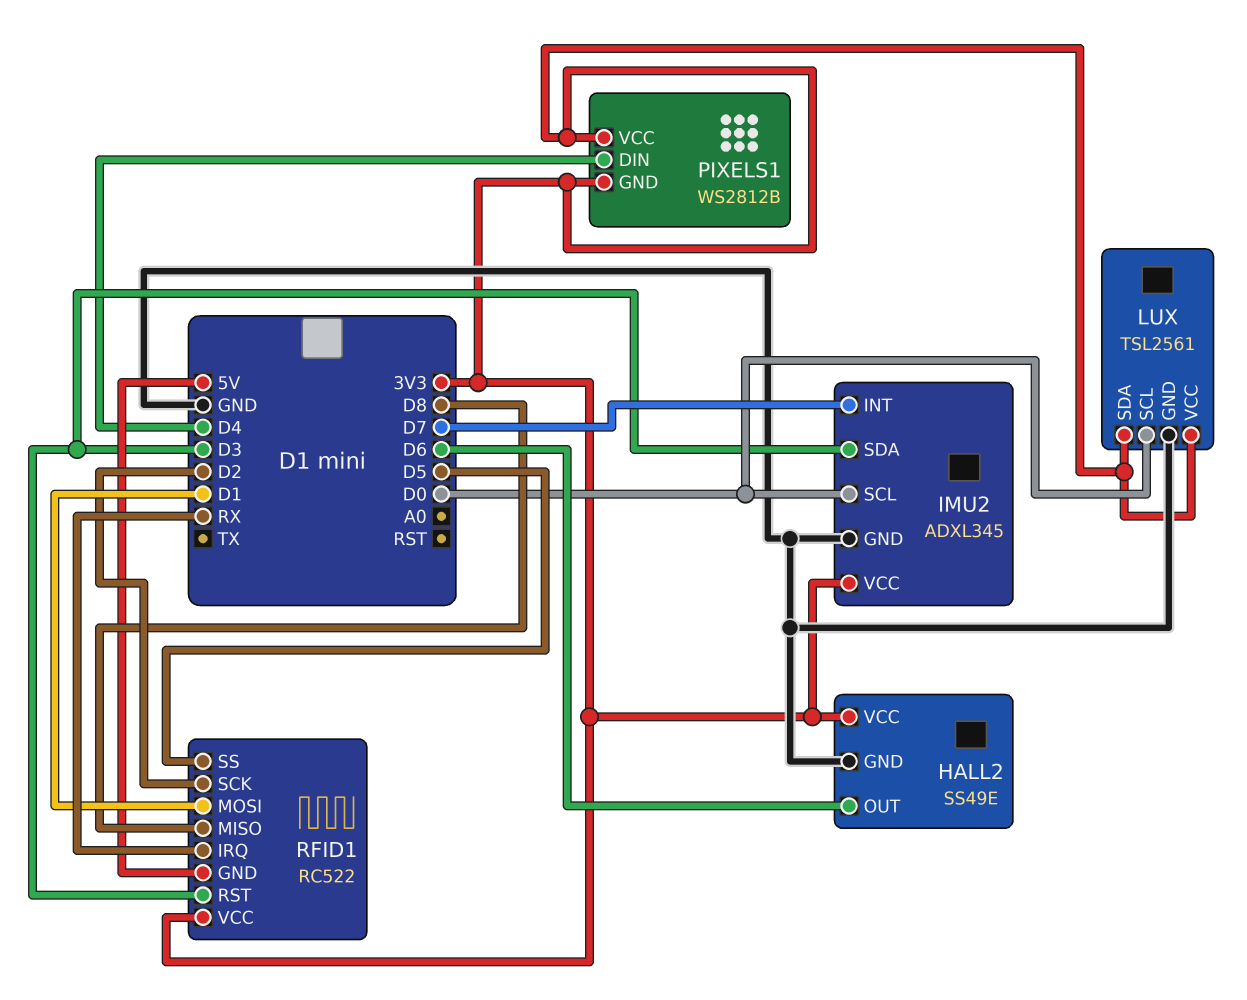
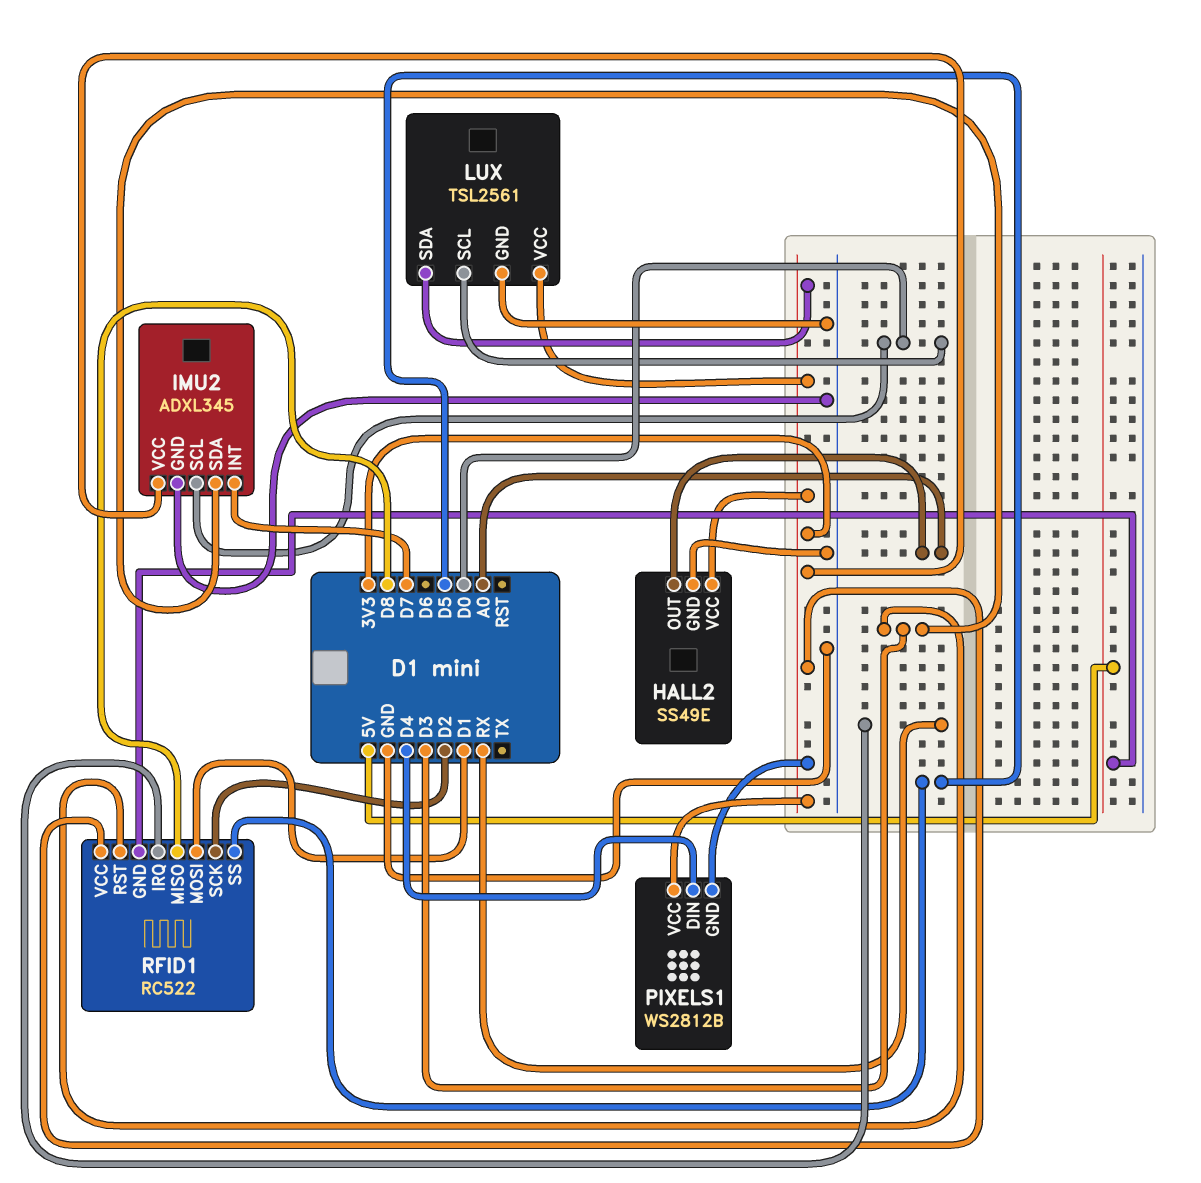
HALL2 pin OUT: D6 -> A0

